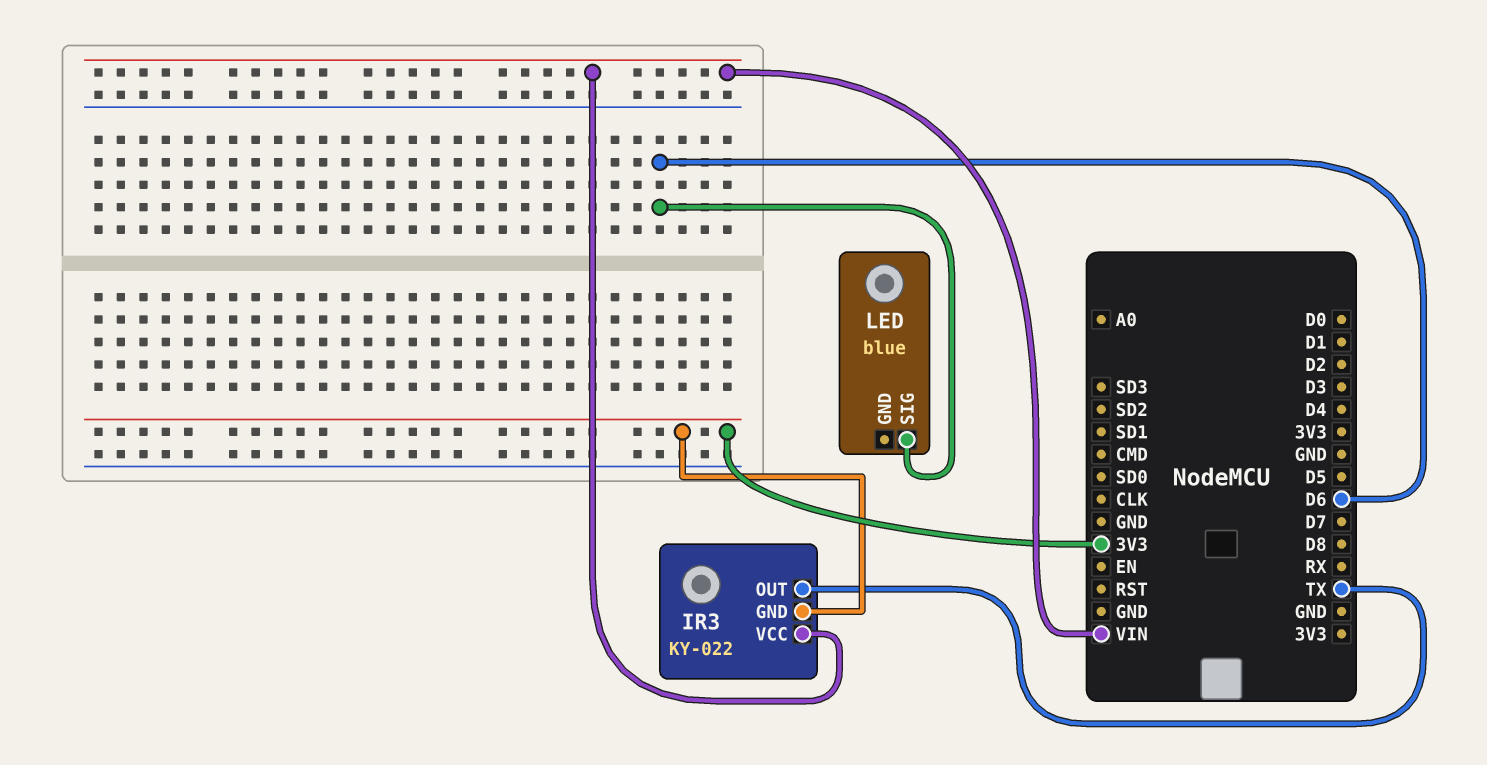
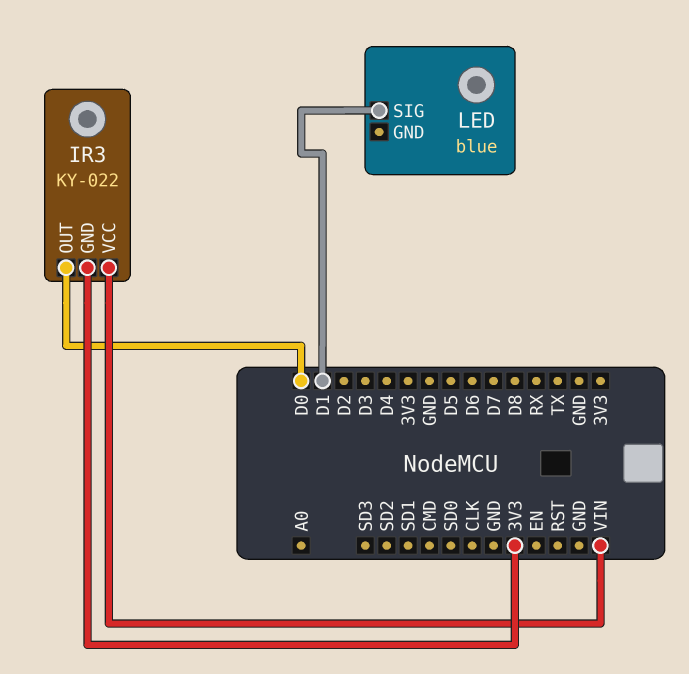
IR3 pin OUT: TX -> D0
LED pin SIG: D6 -> D1

